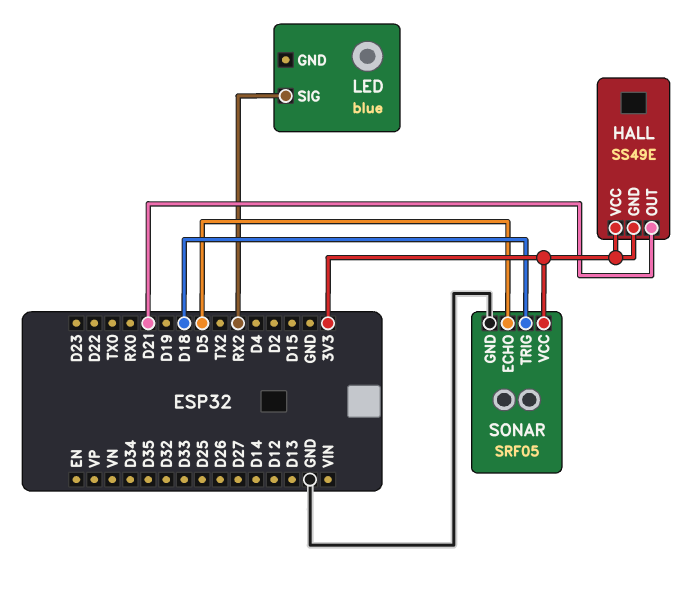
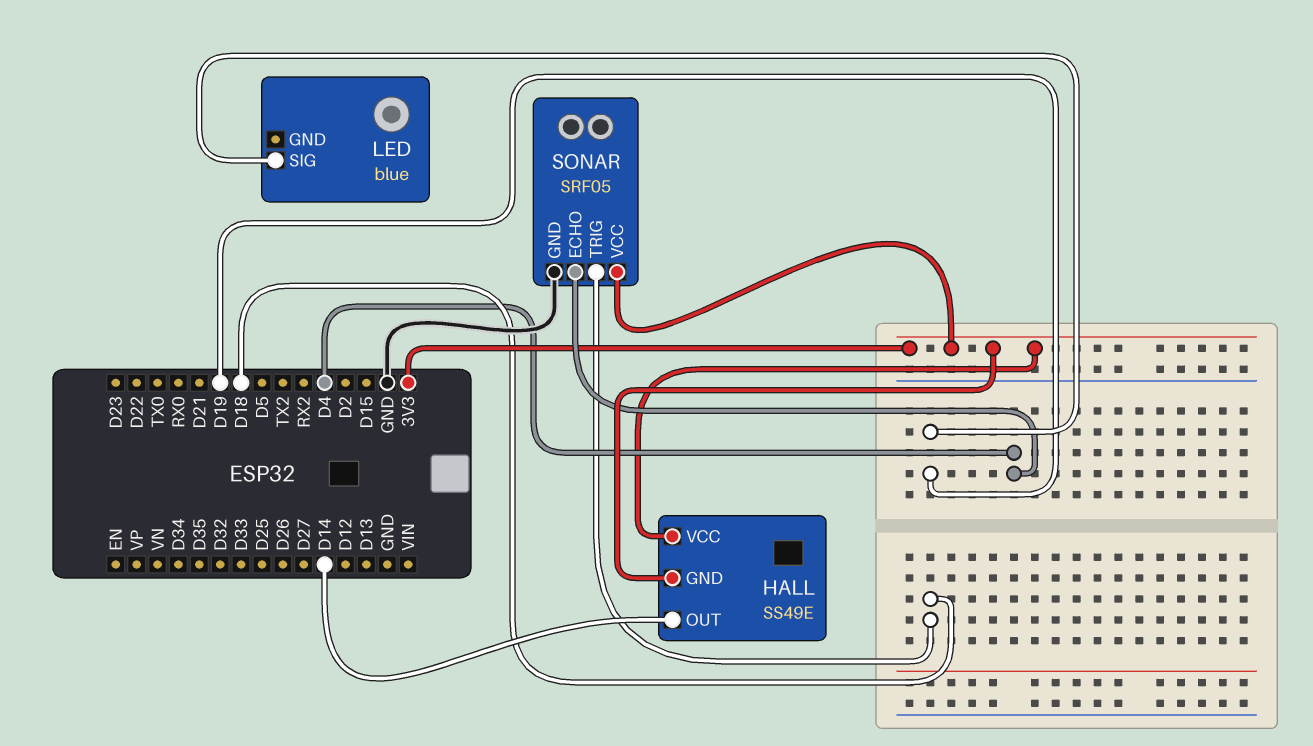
HALL pin OUT: D21 -> D14
LED pin SIG: RX2 -> D19
SONAR pin ECHO: D5 -> D4

